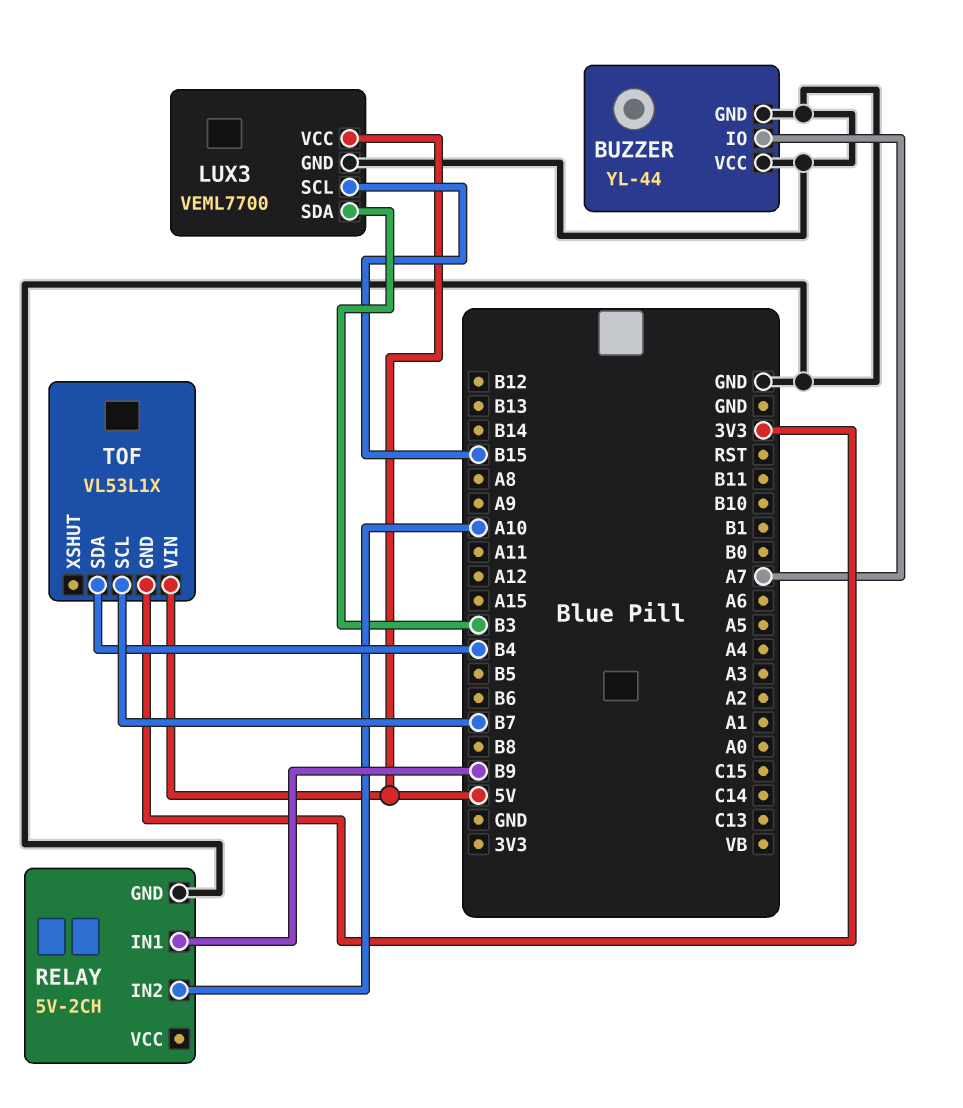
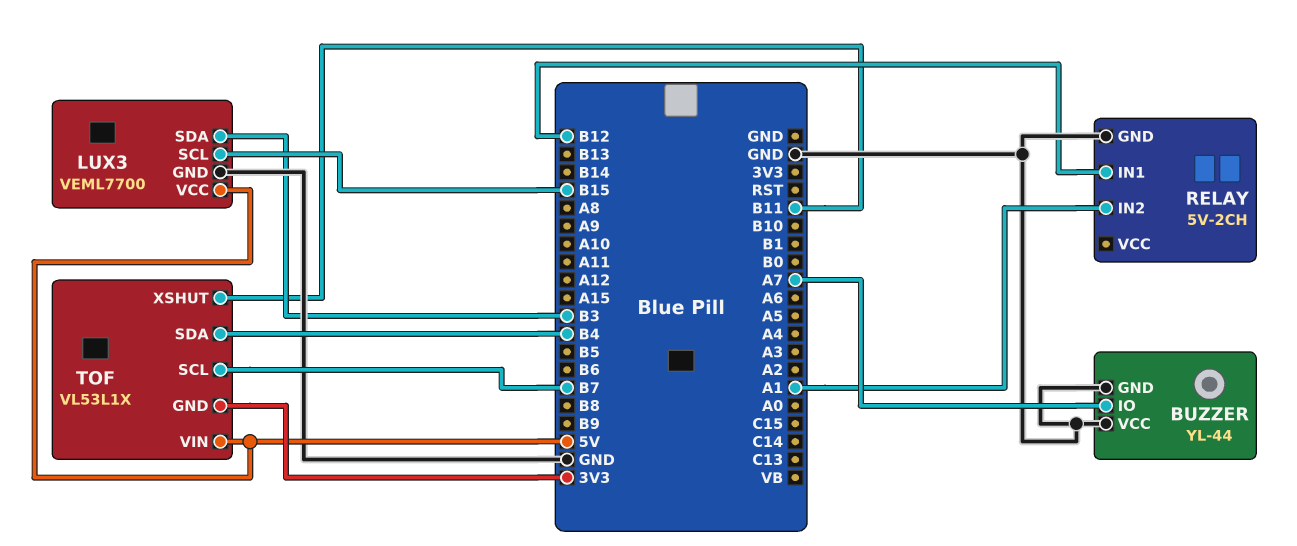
RELAY pin IN1: B9 -> B12
RELAY pin IN2: A10 -> A1
TOF pin XSHUT: none -> B11

